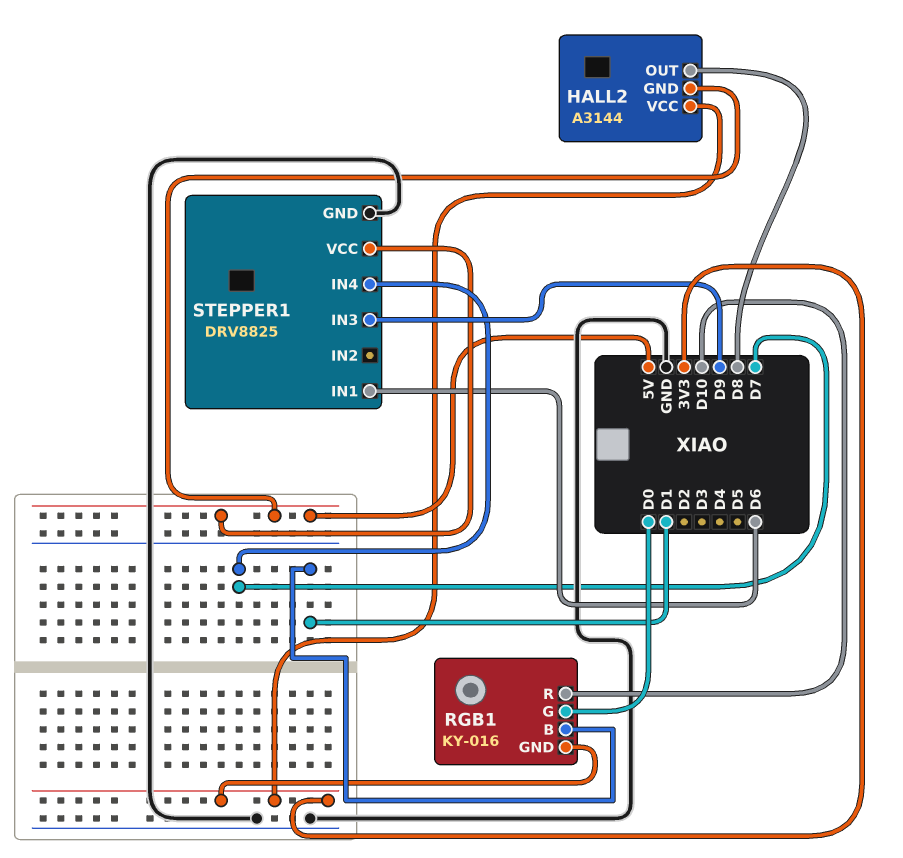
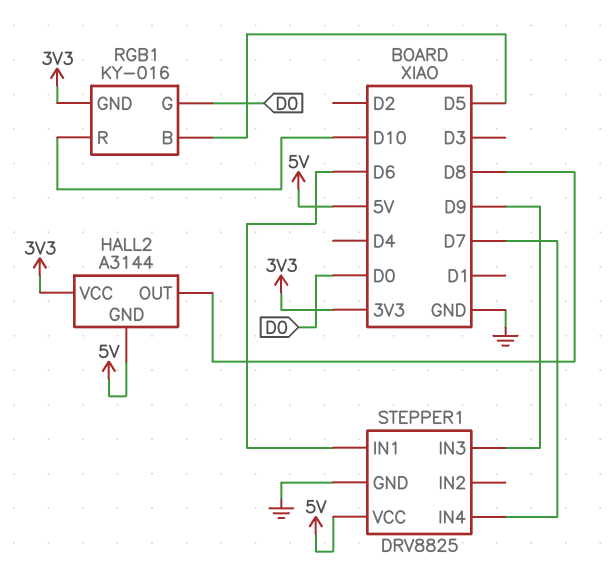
RGB1 pin B: D1 -> D5

